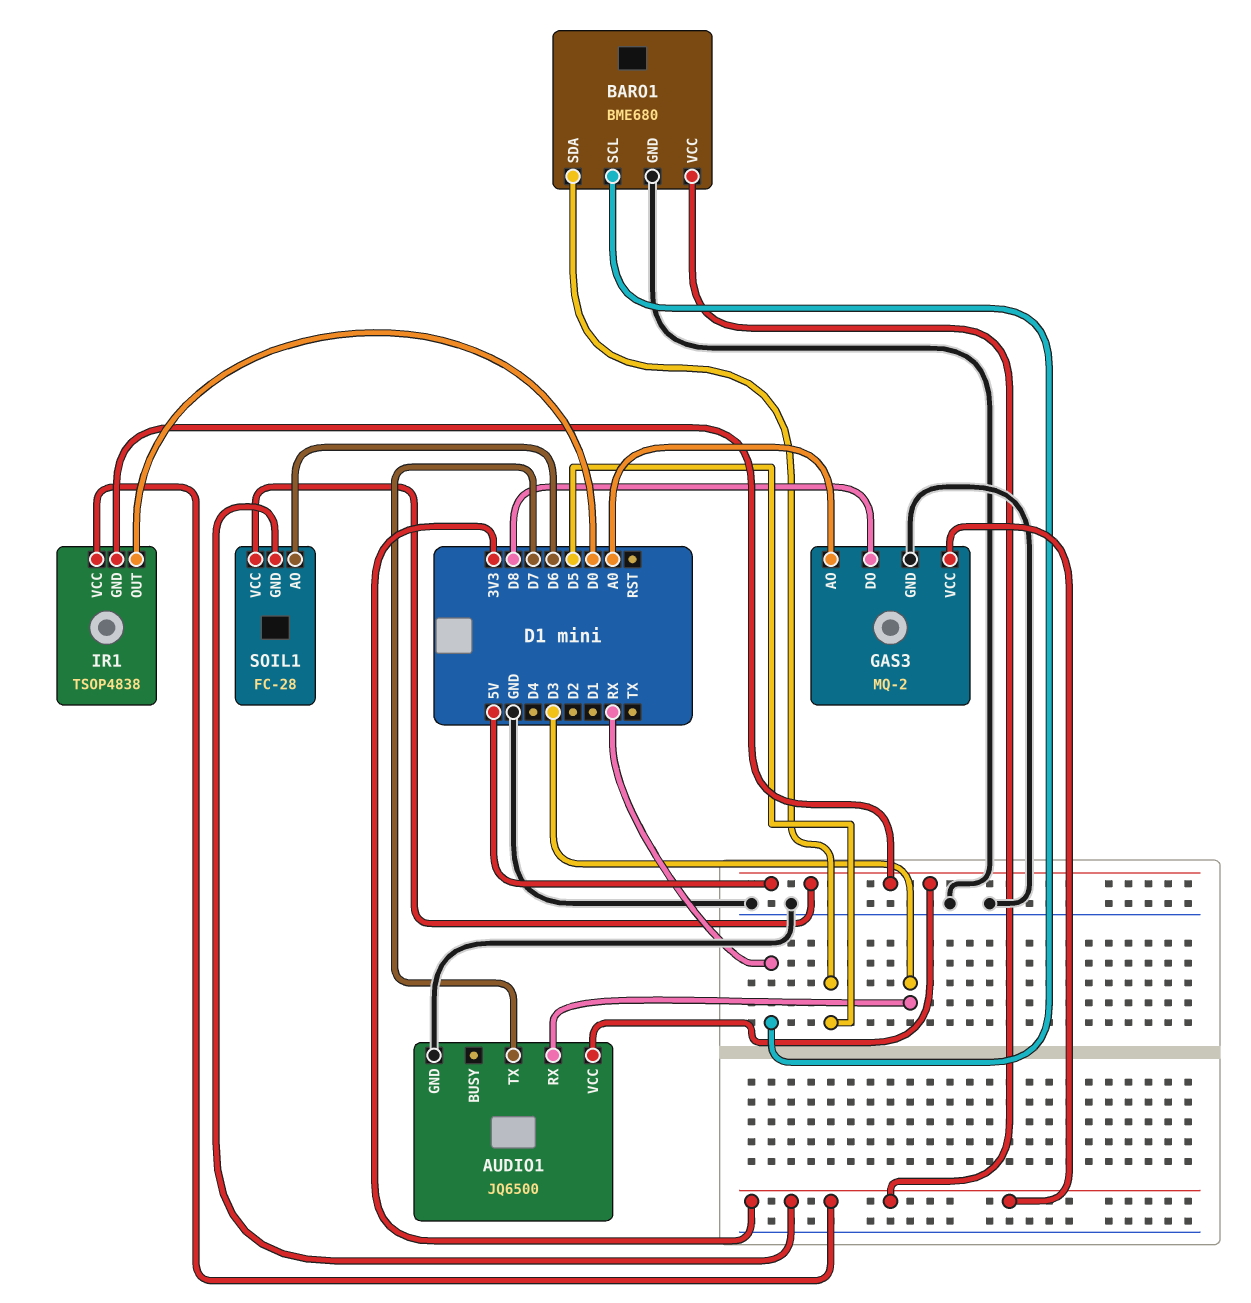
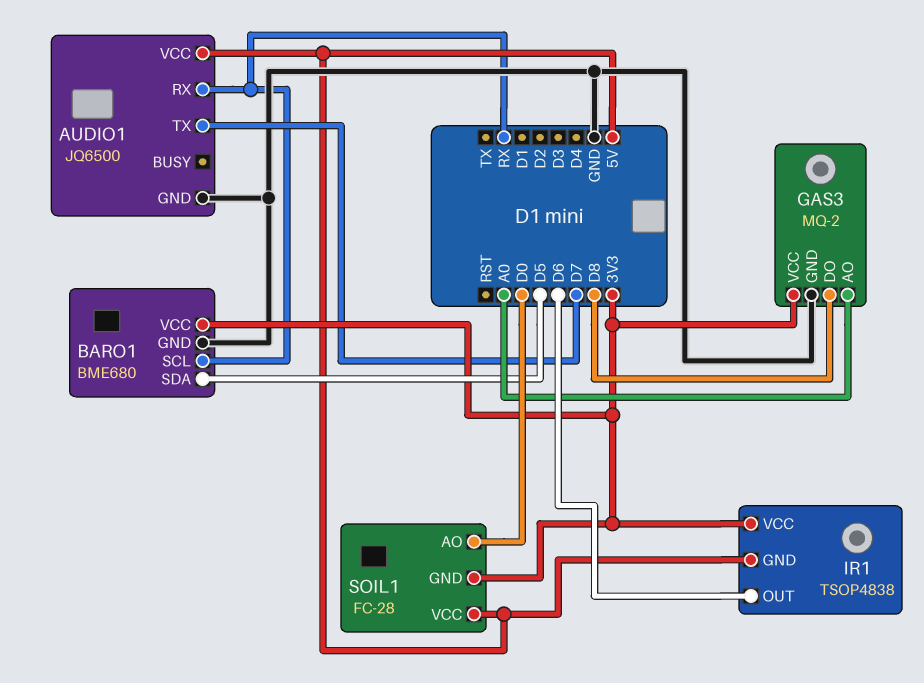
AUDIO1 pin RX: D3 -> RX
IR1 pin OUT: D0 -> D6
SOIL1 pin AO: D6 -> D0

